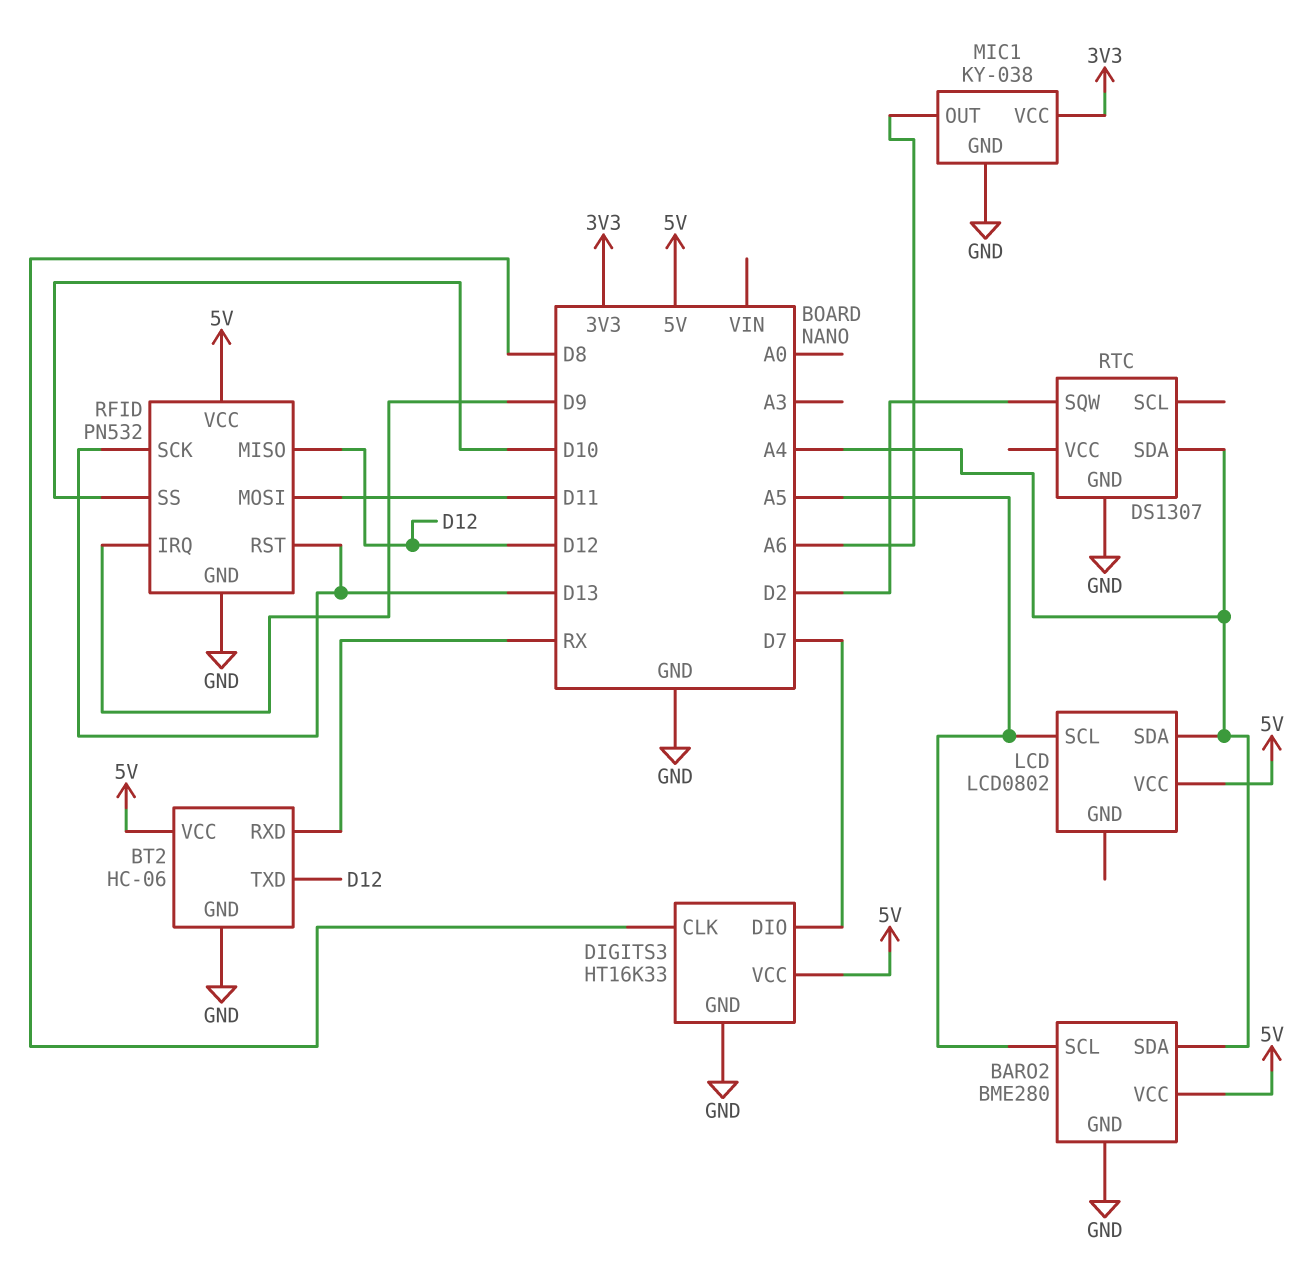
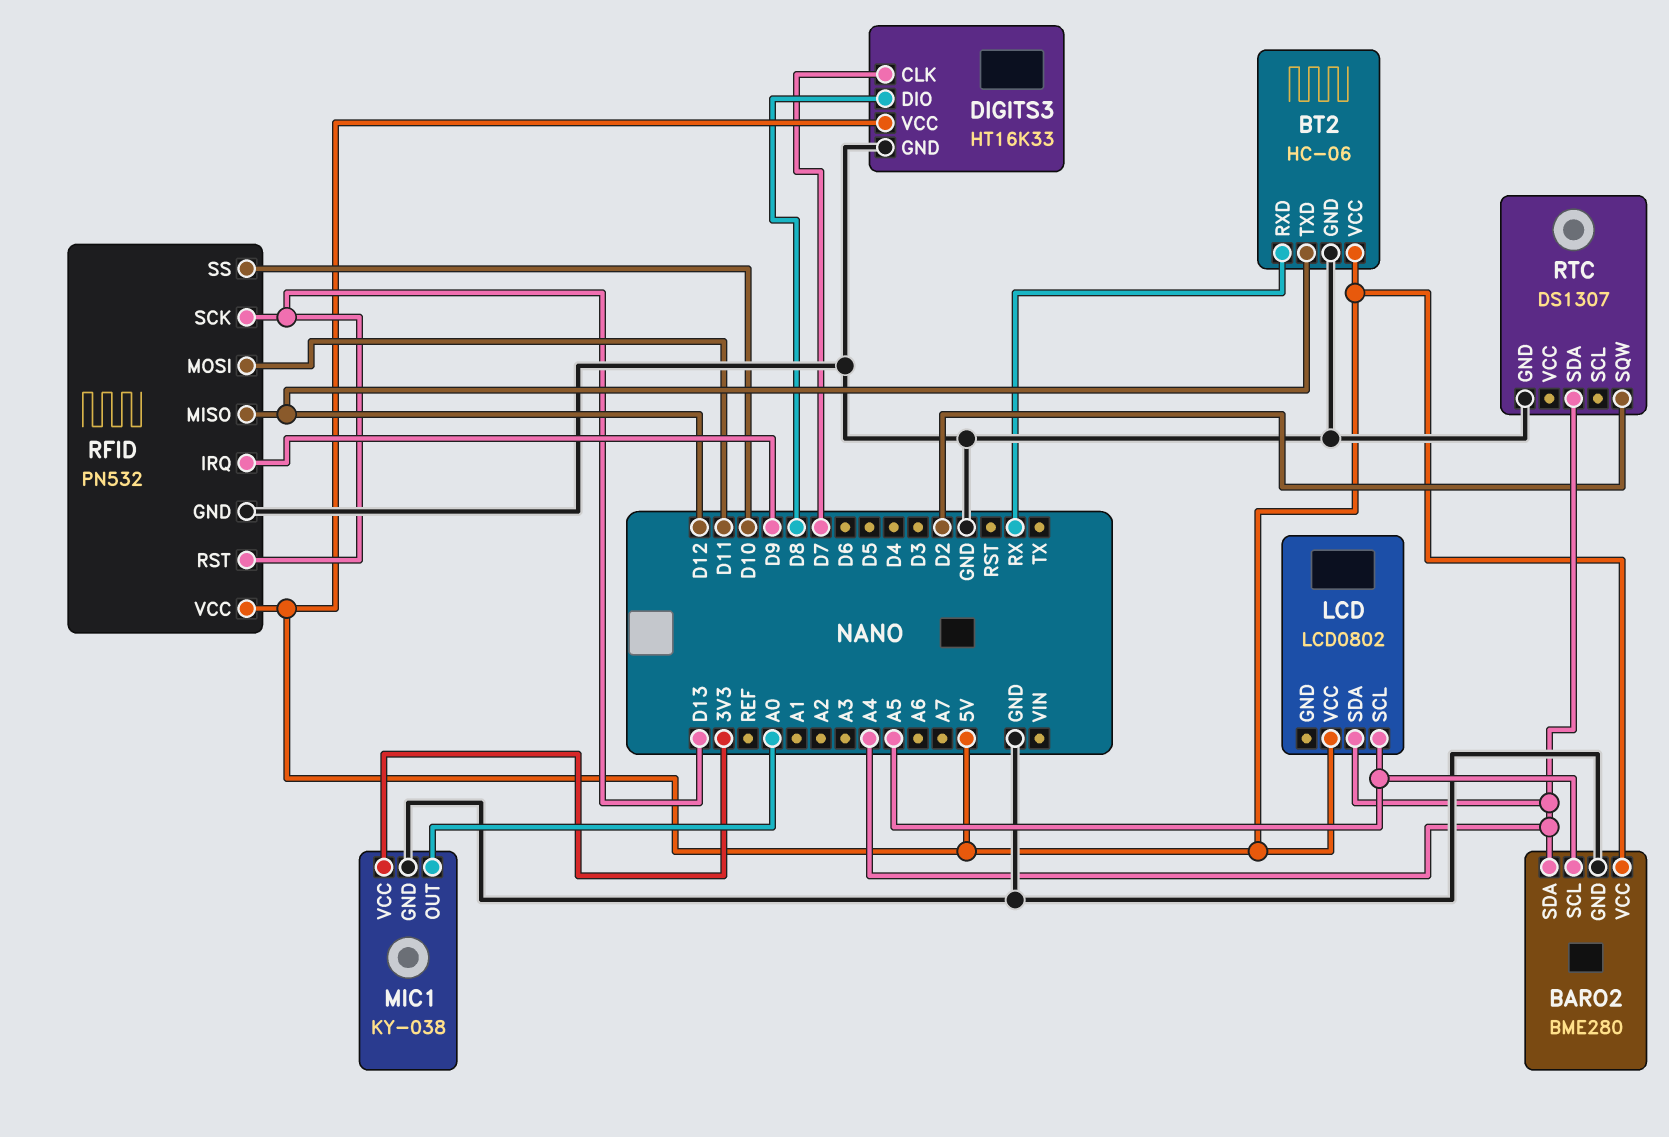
DIGITS3 pin CLK: D8 -> D7
DIGITS3 pin DIO: D7 -> D8
MIC1 pin OUT: A6 -> A0

